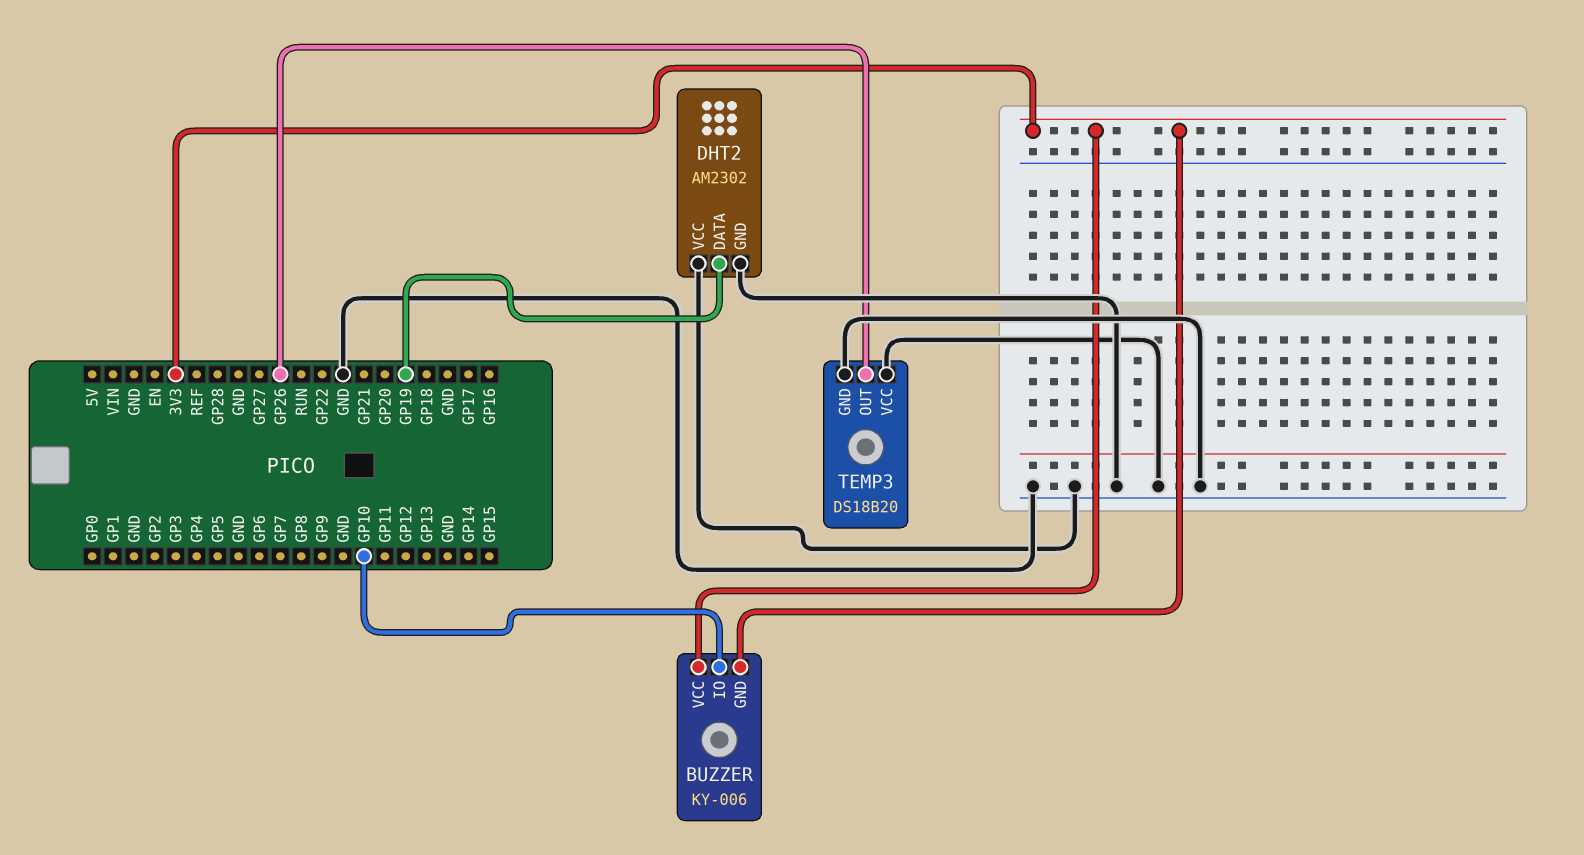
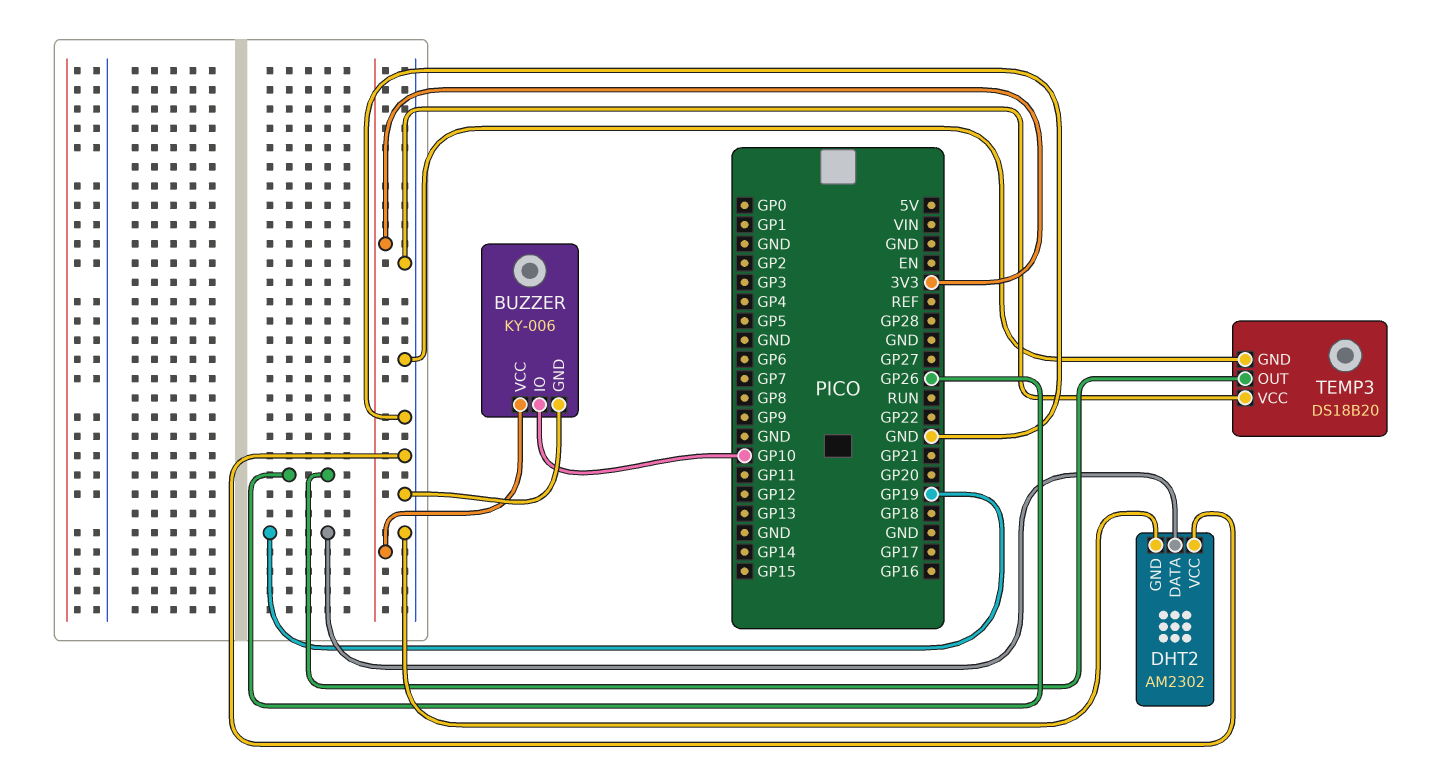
BUZZER pin GND: 3V3 -> GND

